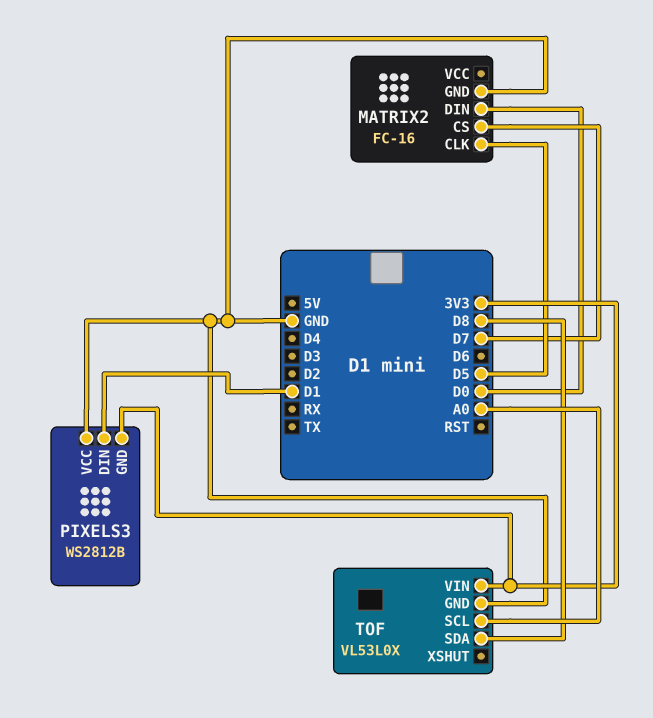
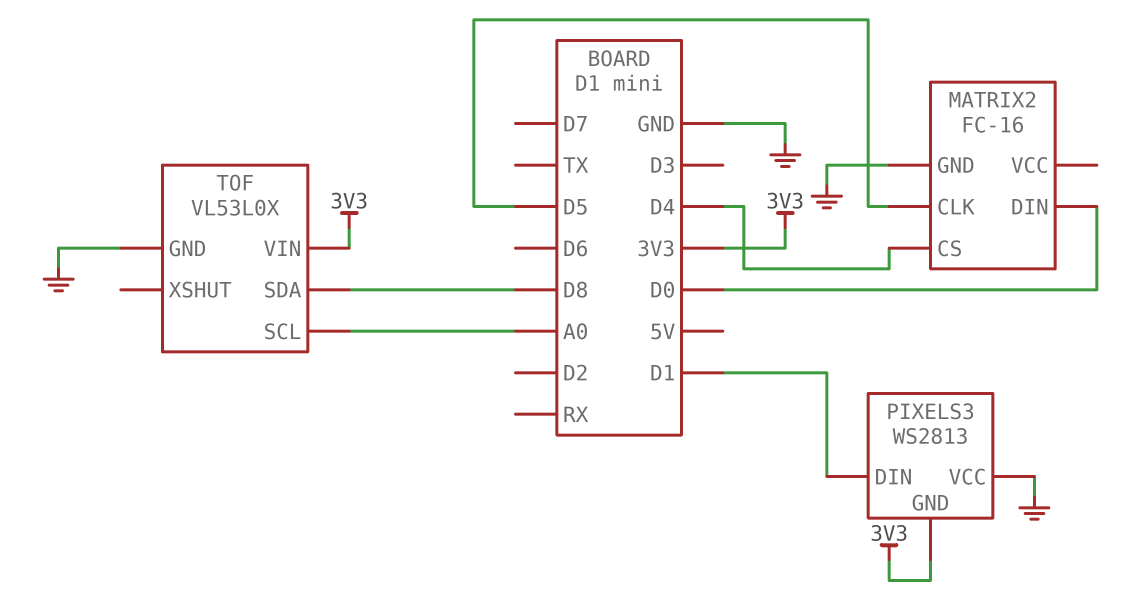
MATRIX2 pin CS: D7 -> D4
PIXELS3: WS2812B -> WS2813

